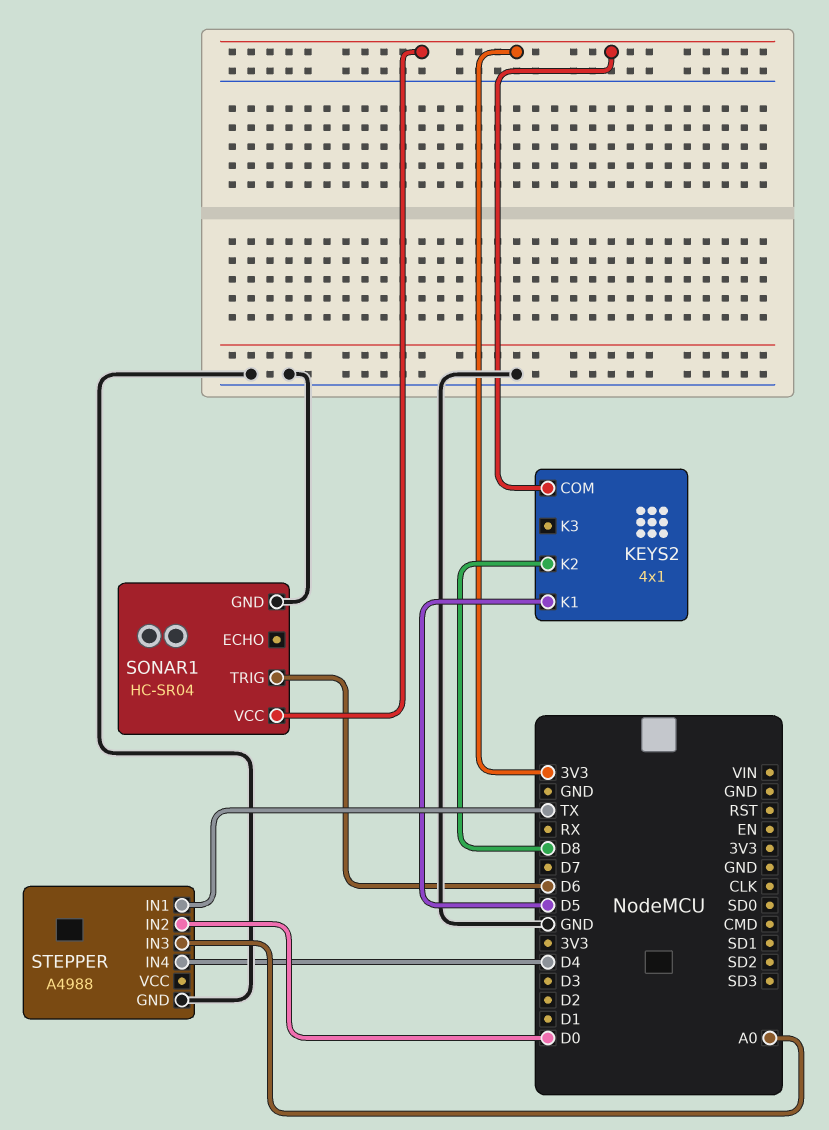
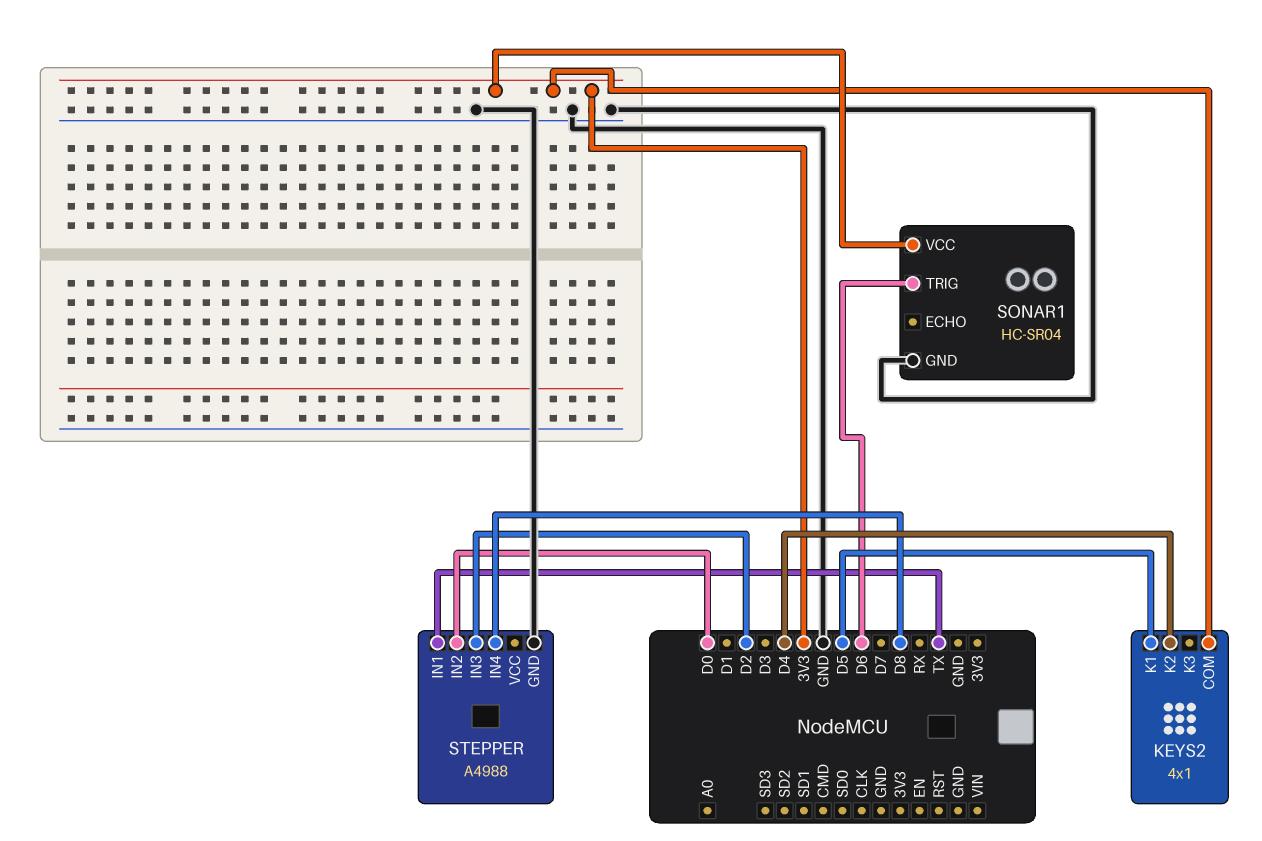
KEYS2 pin K2: D8 -> D4
STEPPER pin IN3: A0 -> D2
STEPPER pin IN4: D4 -> D8

